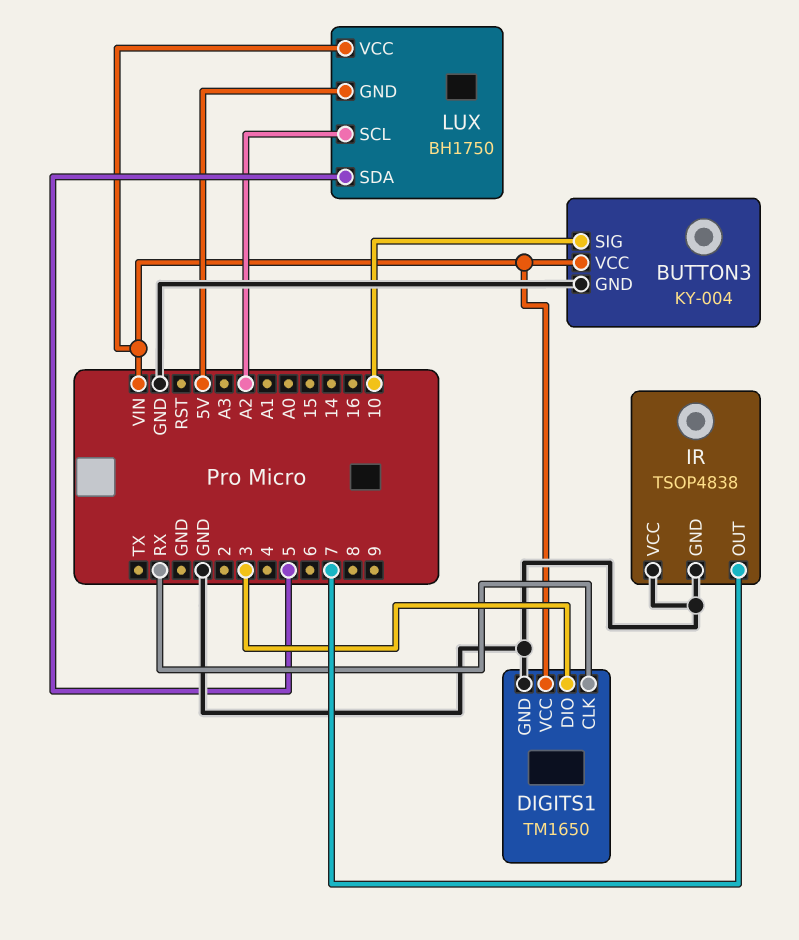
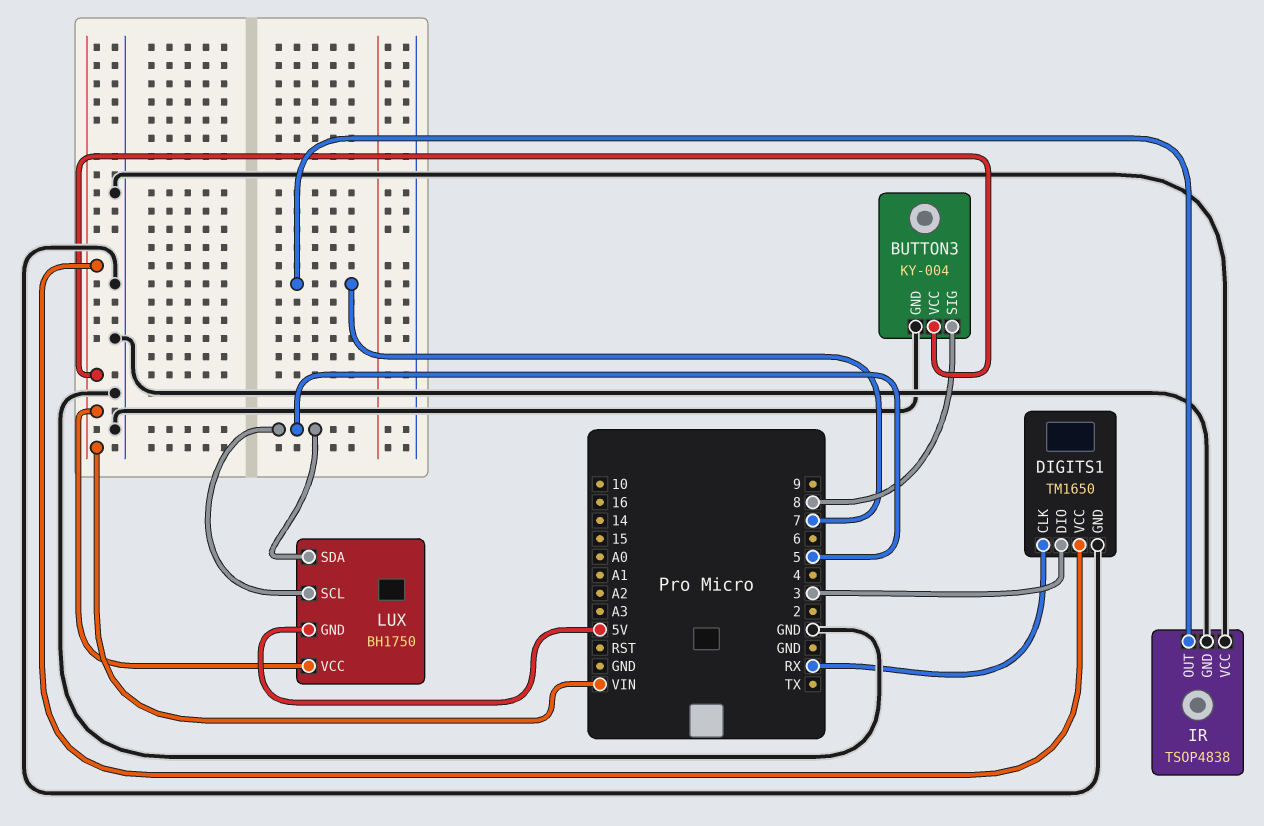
BUTTON3 pin SIG: 10 -> 8
LUX pin SCL: A2 -> 5

